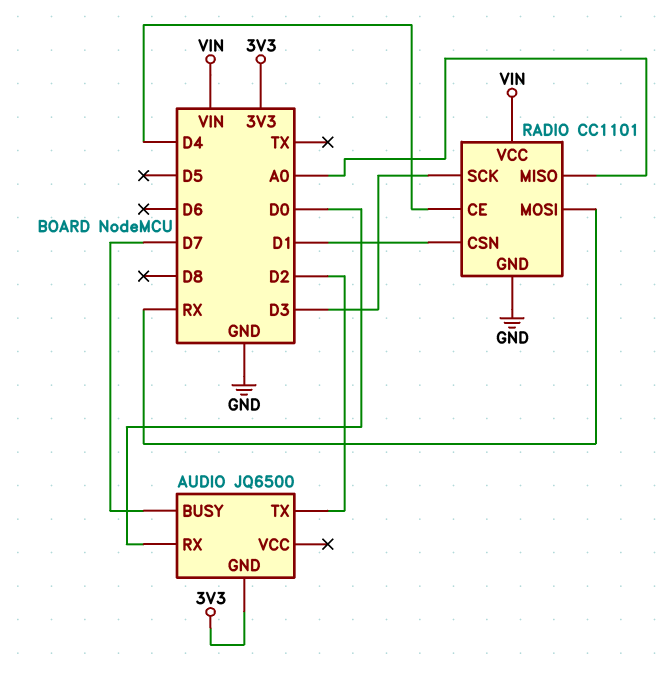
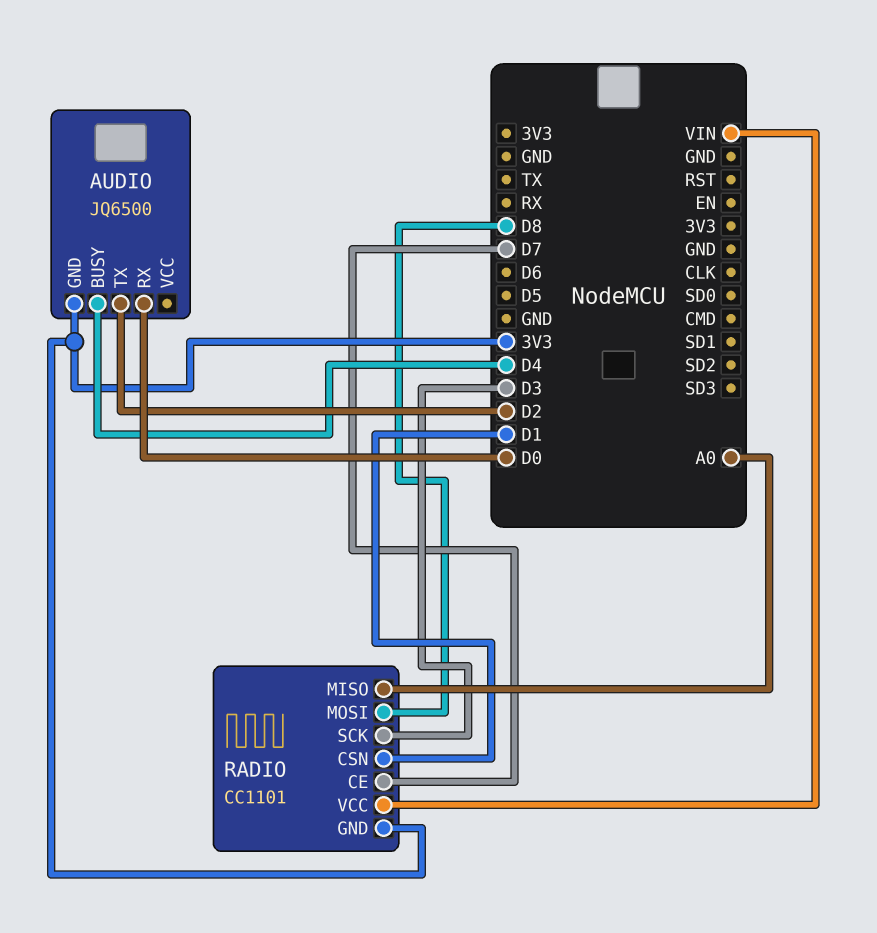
AUDIO pin BUSY: D7 -> D4
RADIO pin CE: D4 -> D7
RADIO pin GND: GND -> 3V3
RADIO pin MOSI: RX -> D8

